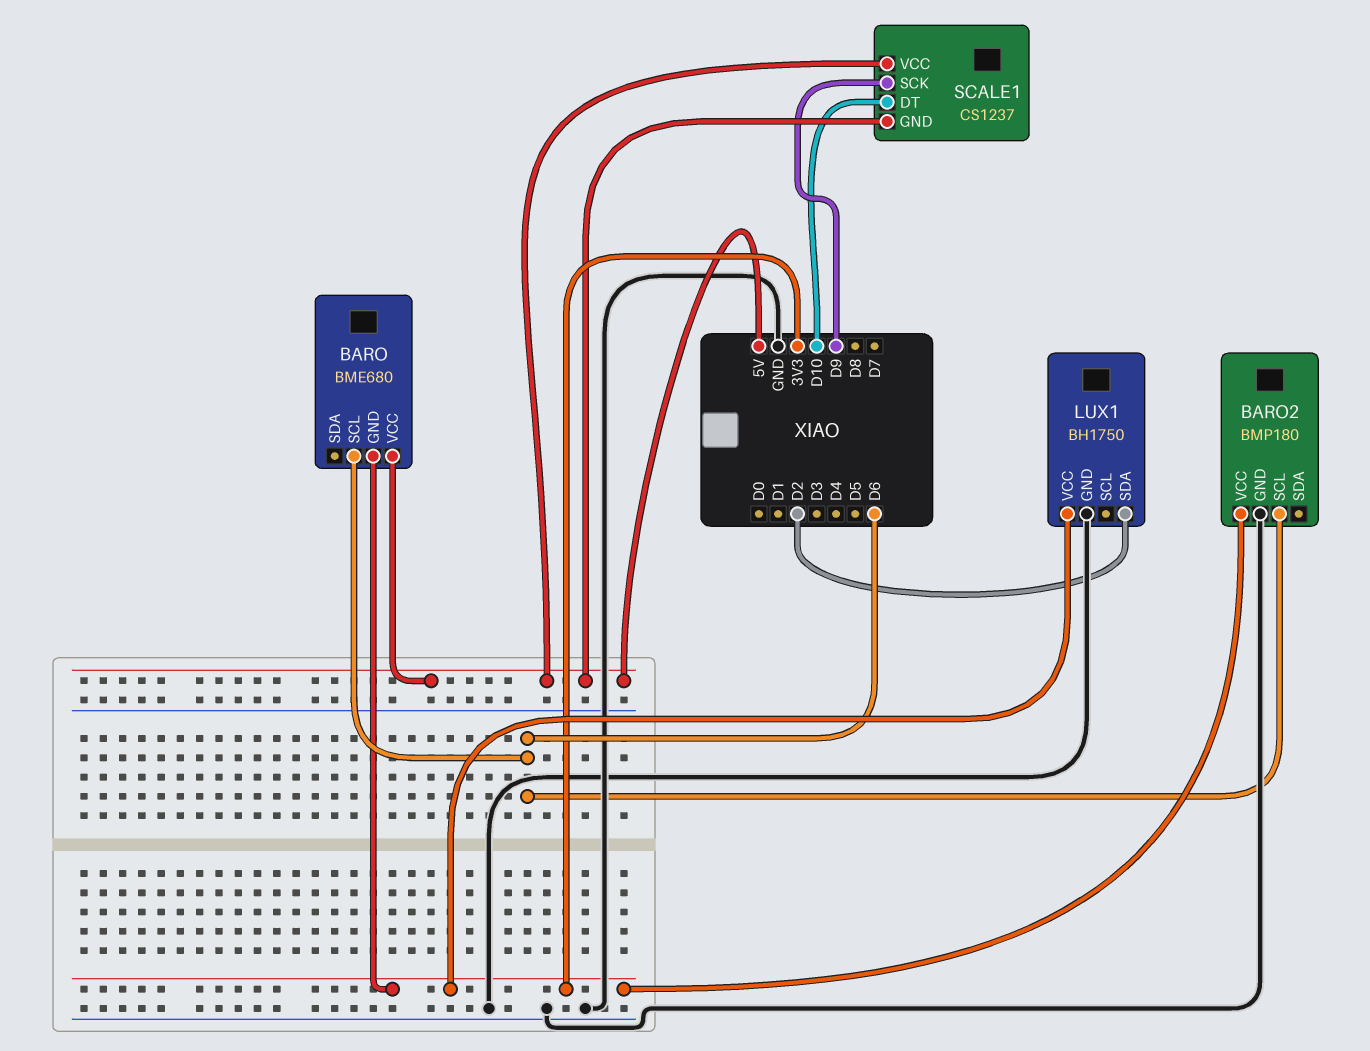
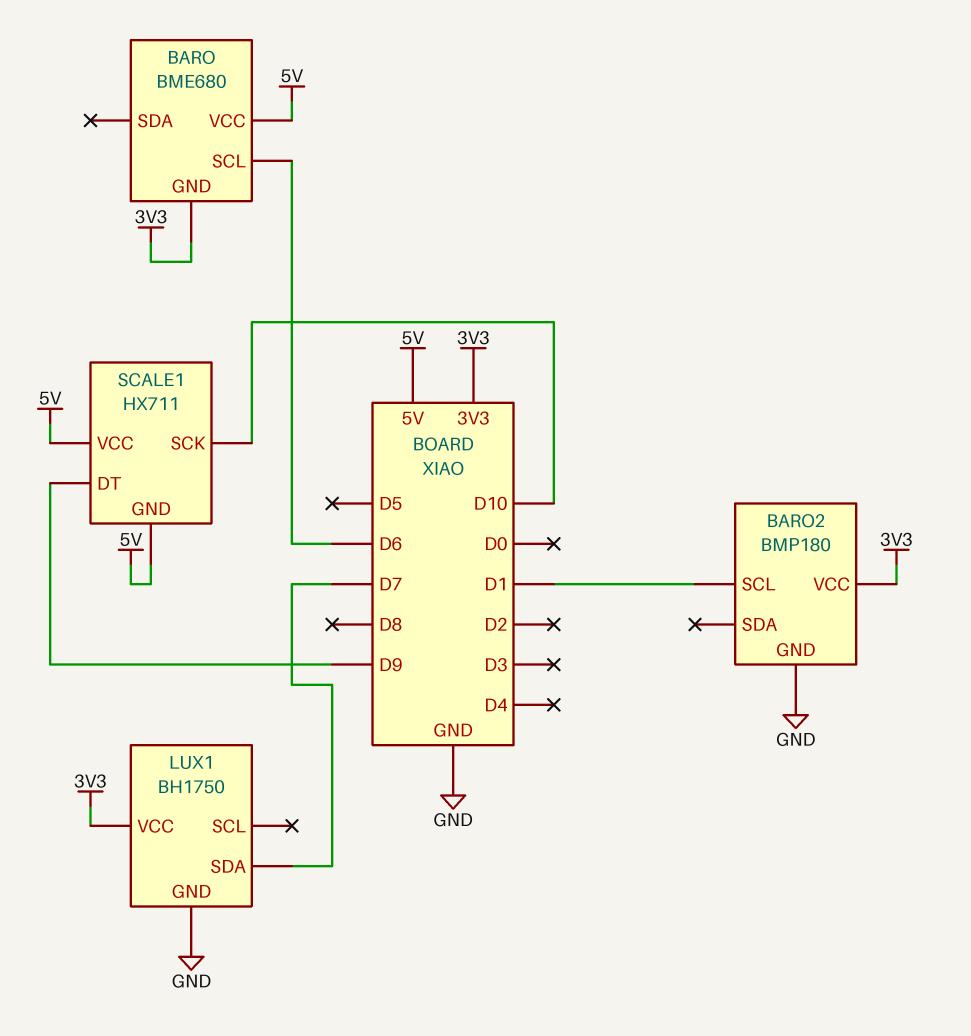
BARO2 pin SCL: D6 -> D1
LUX1 pin SDA: D2 -> D7
SCALE1: CS1237 -> HX711
SCALE1 pin DT: D10 -> D9
SCALE1 pin SCK: D9 -> D10

